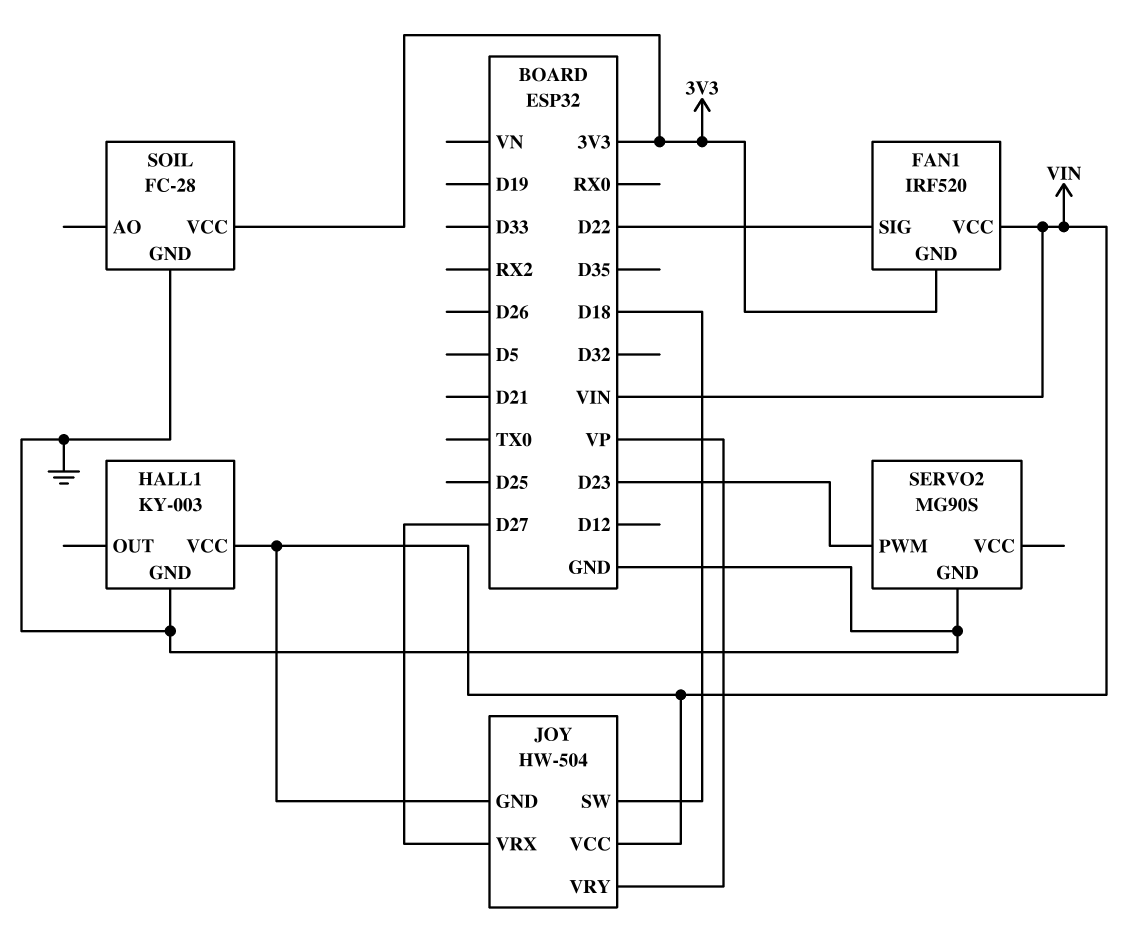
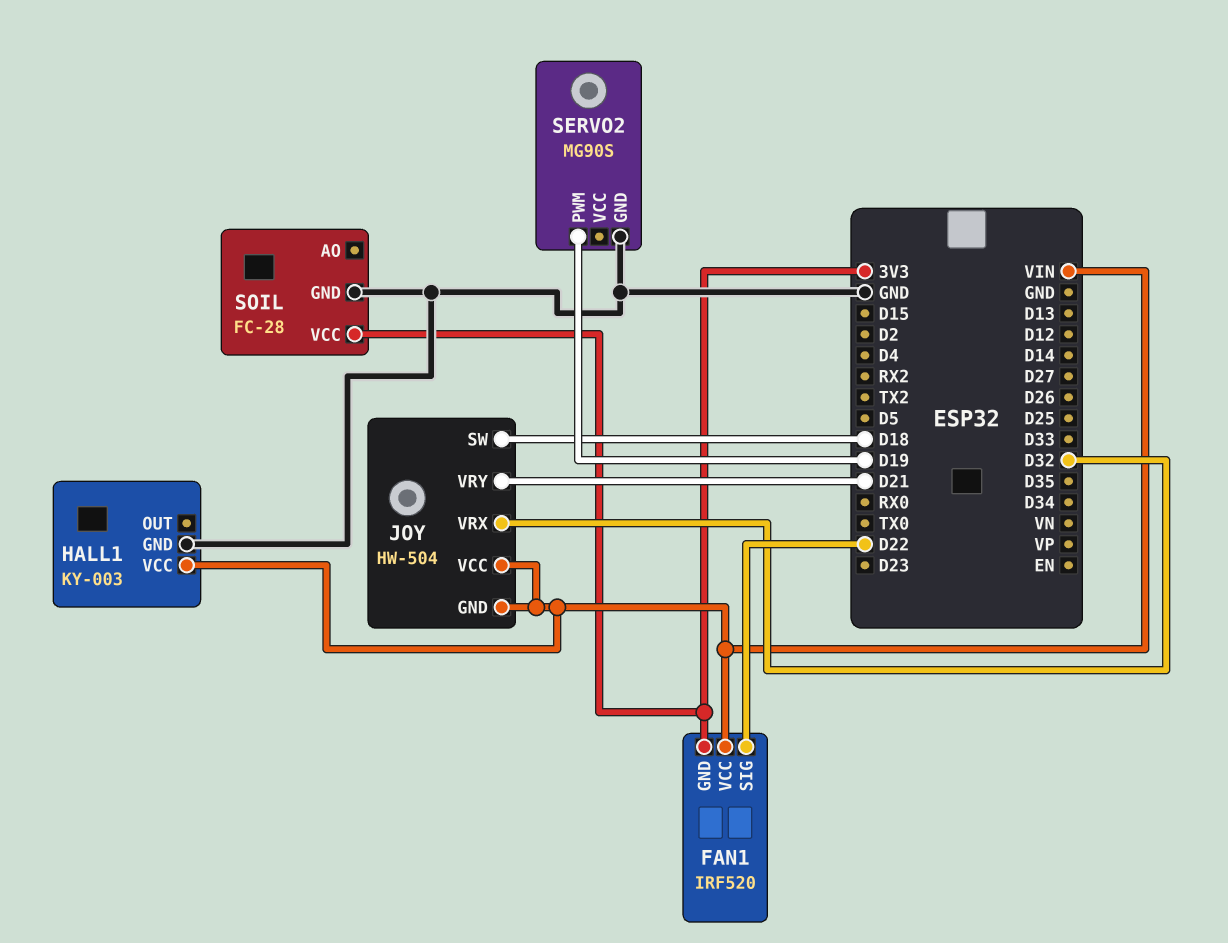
JOY pin VRX: D27 -> D32
JOY pin VRY: VP -> D21
SERVO2 pin PWM: D23 -> D19

